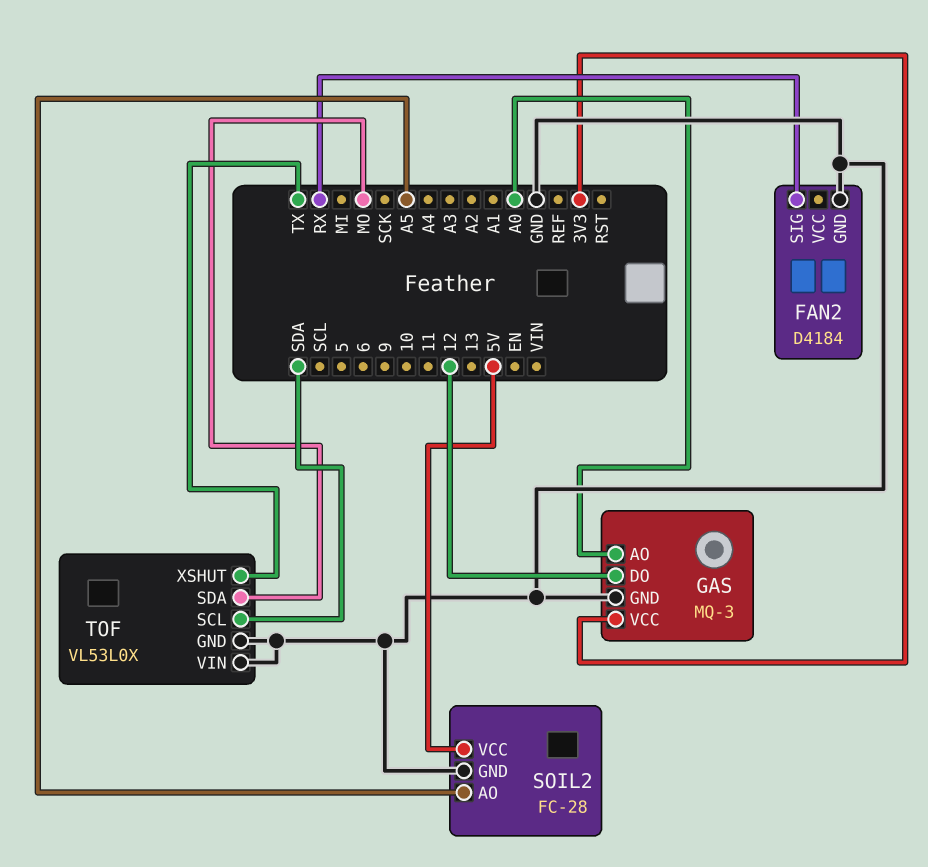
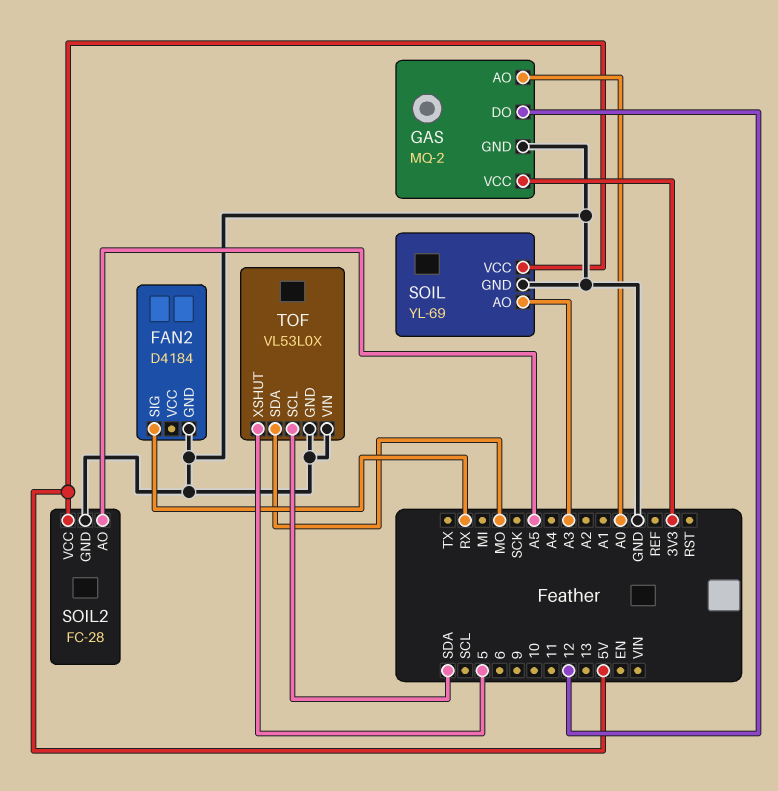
GAS: MQ-3 -> MQ-2
SOIL: none -> YL-69
SOIL pin AO: none -> A3
SOIL pin GND: none -> GND
SOIL pin VCC: none -> 5V
TOF pin XSHUT: TX -> 5

